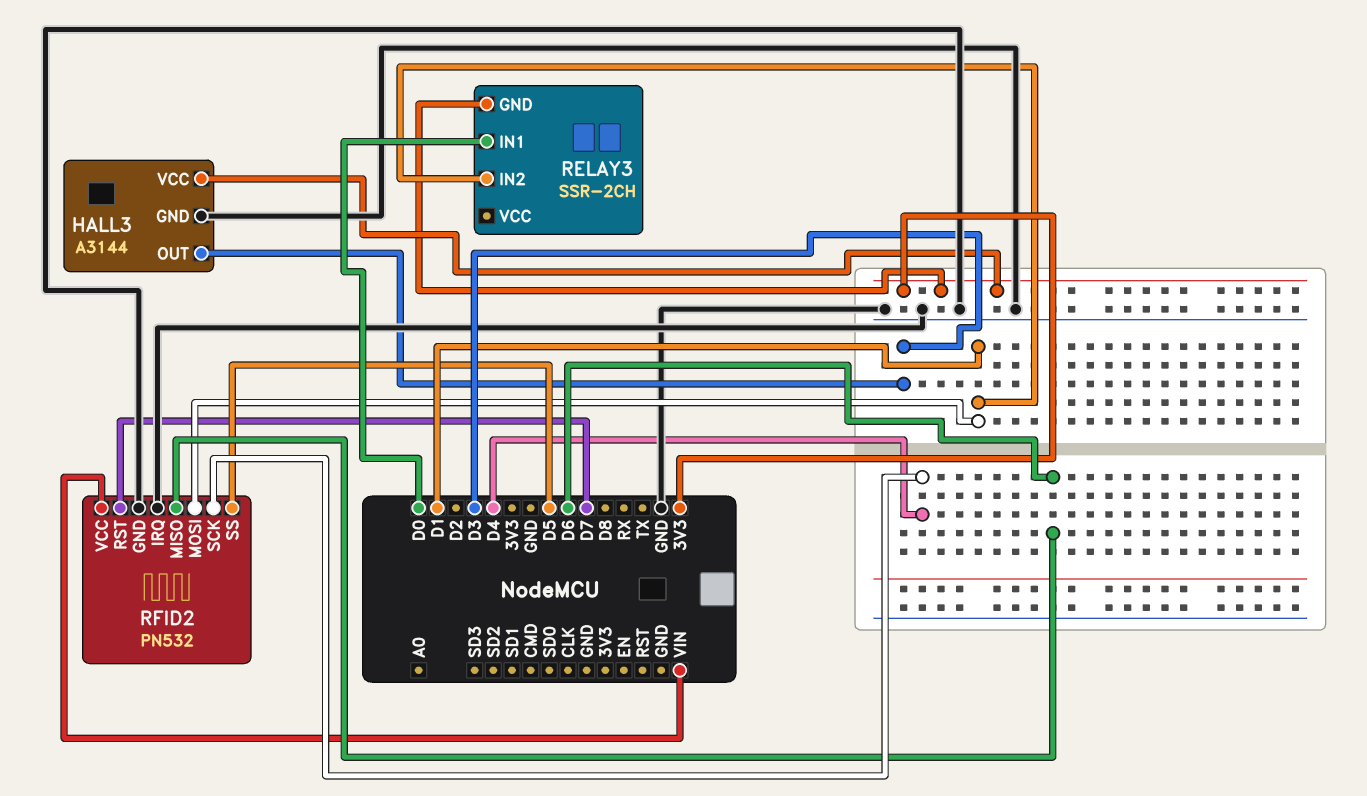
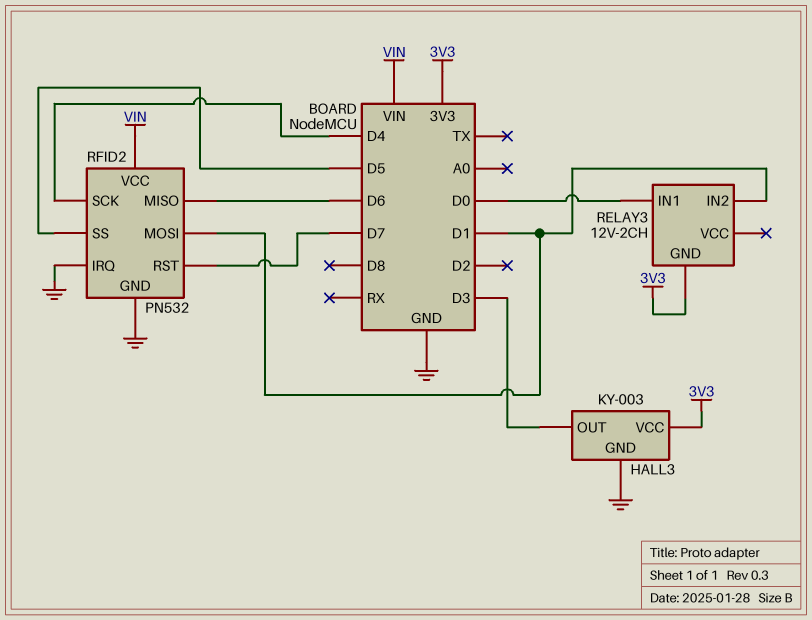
HALL3: A3144 -> KY-003
RELAY3: SSR-2CH -> 12V-2CH

